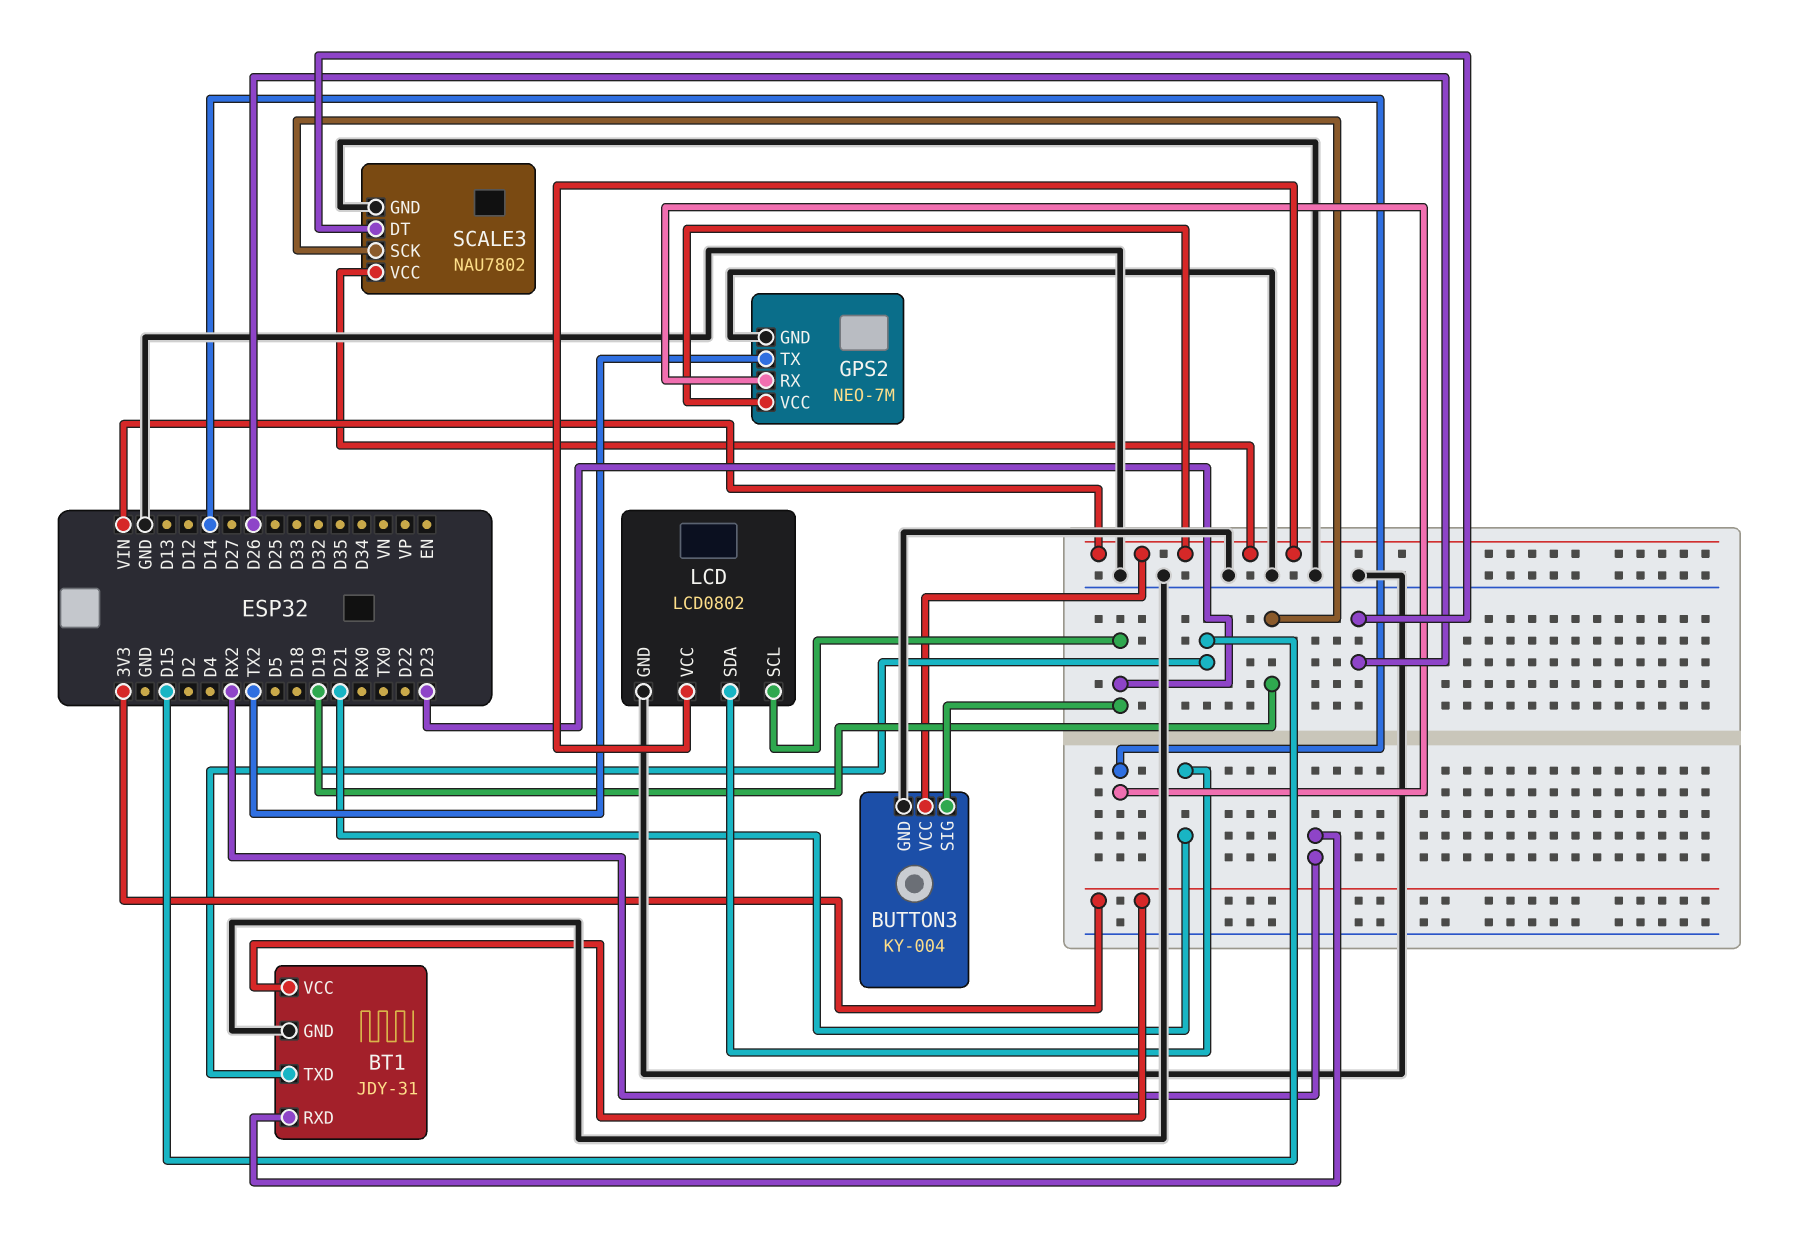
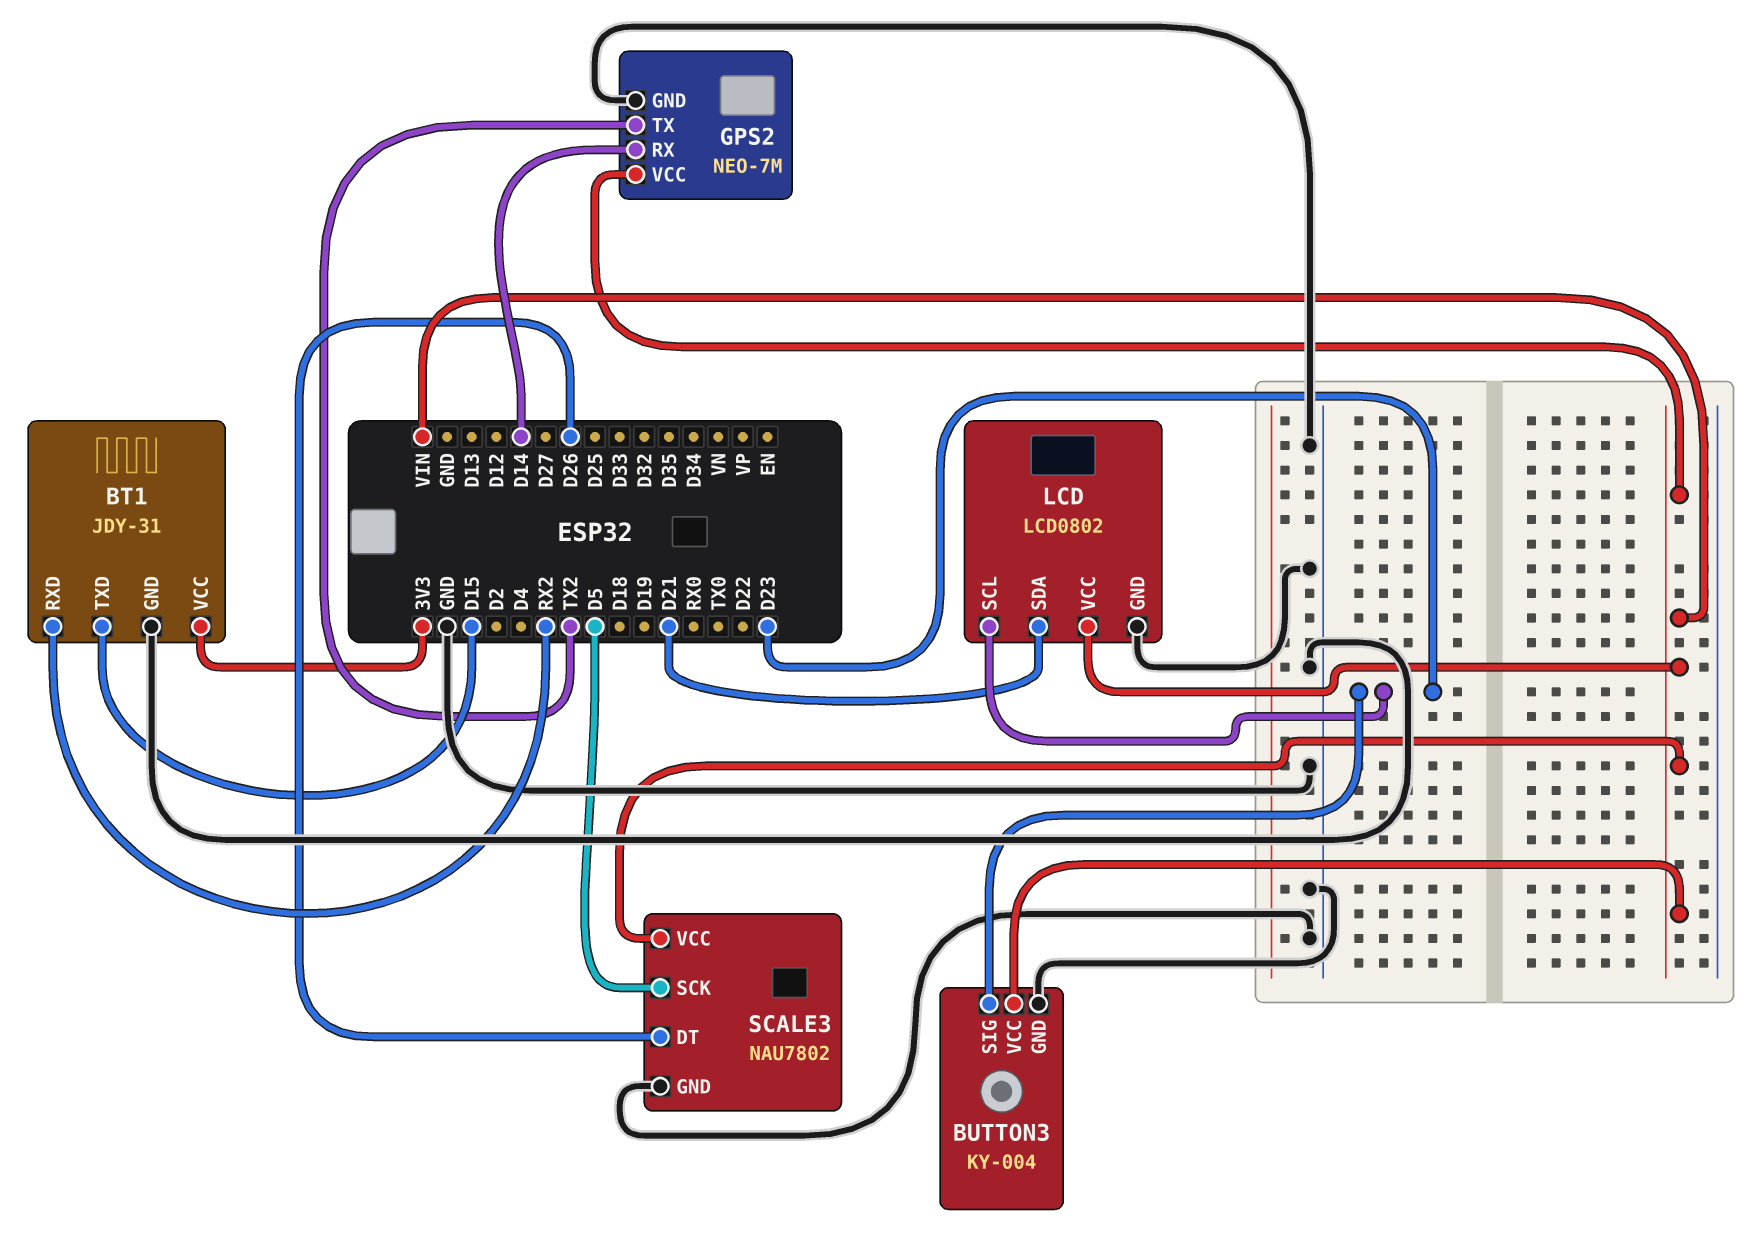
SCALE3 pin SCK: D19 -> D5

